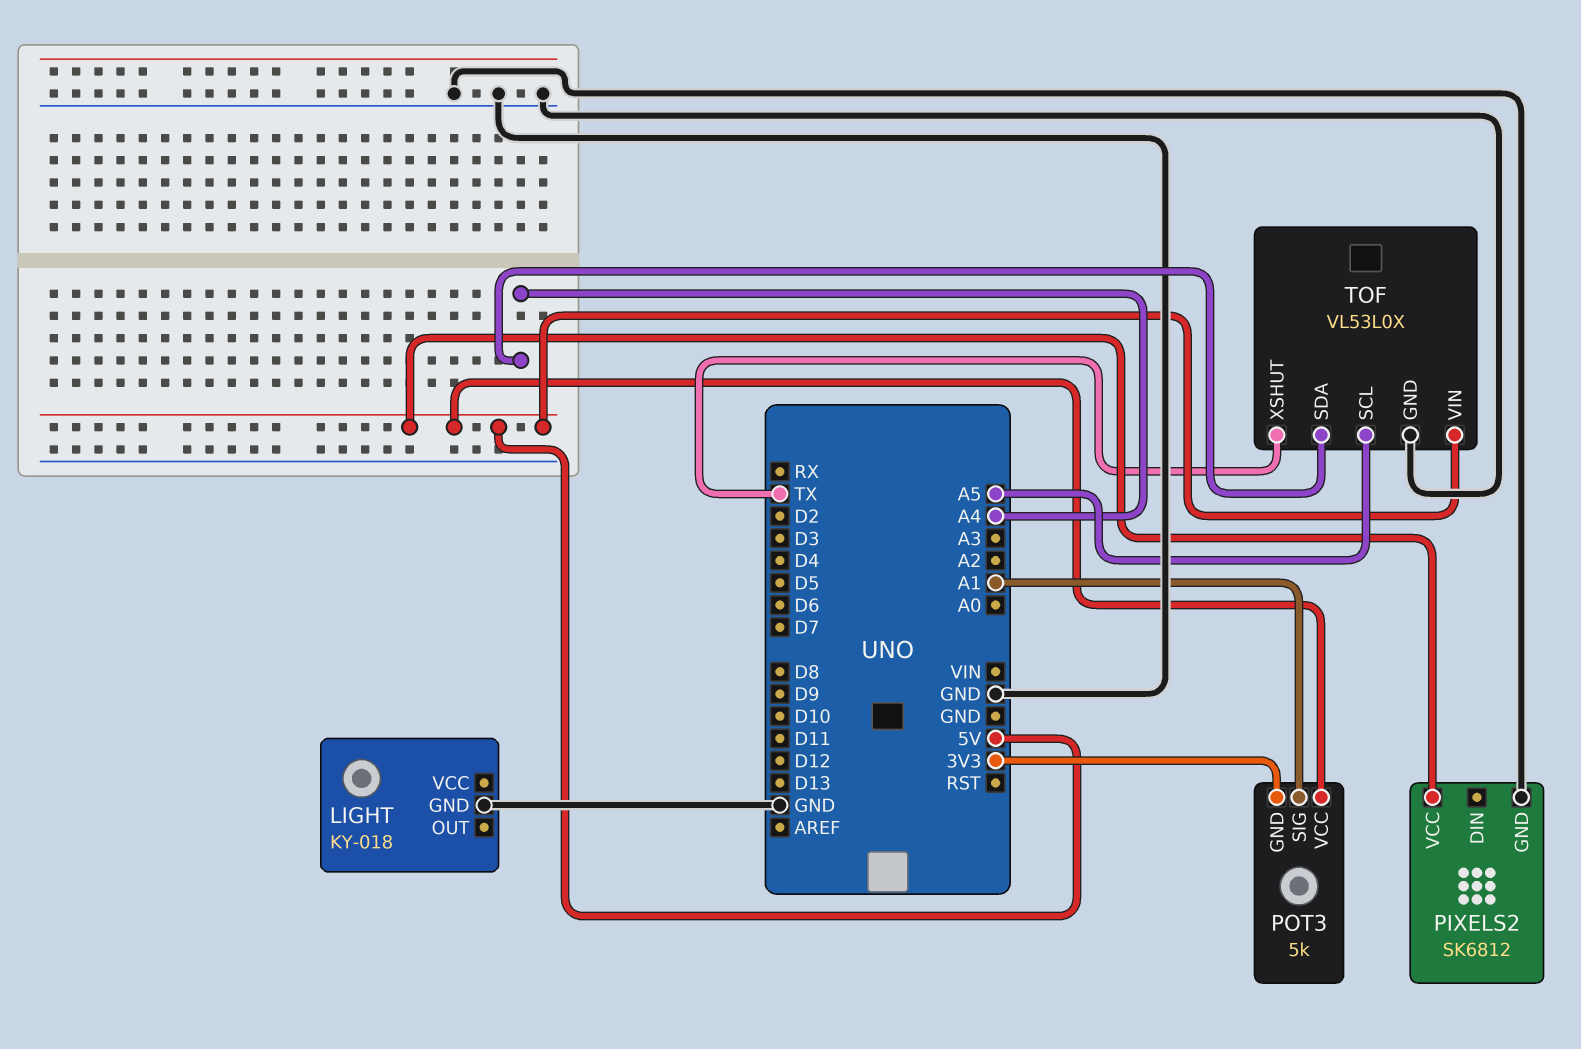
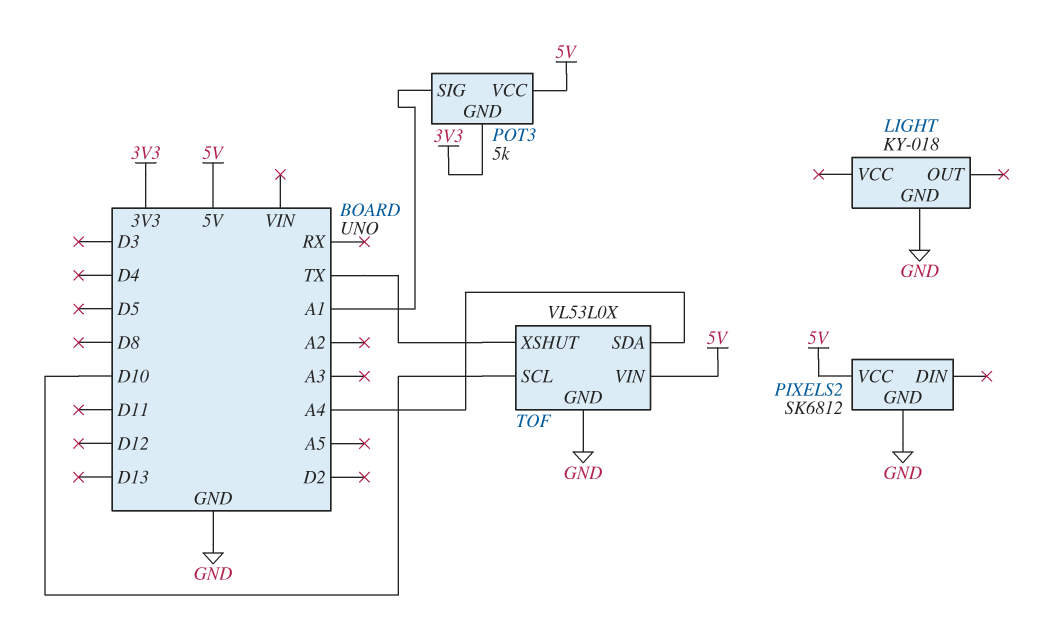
TOF pin SCL: A5 -> D10

